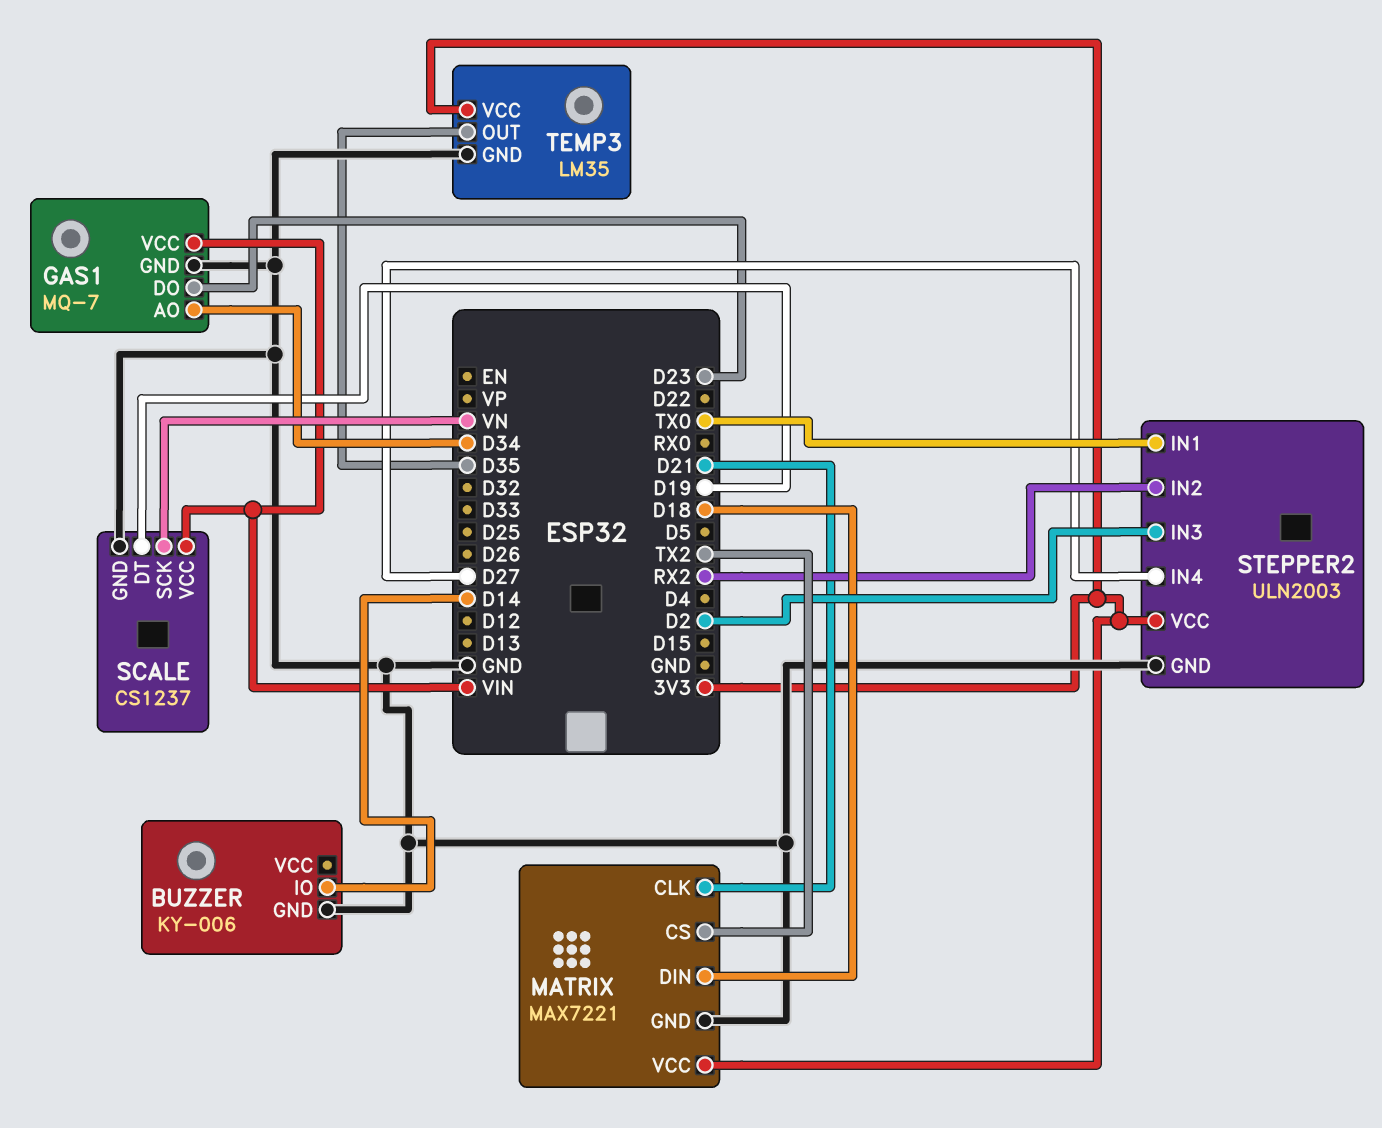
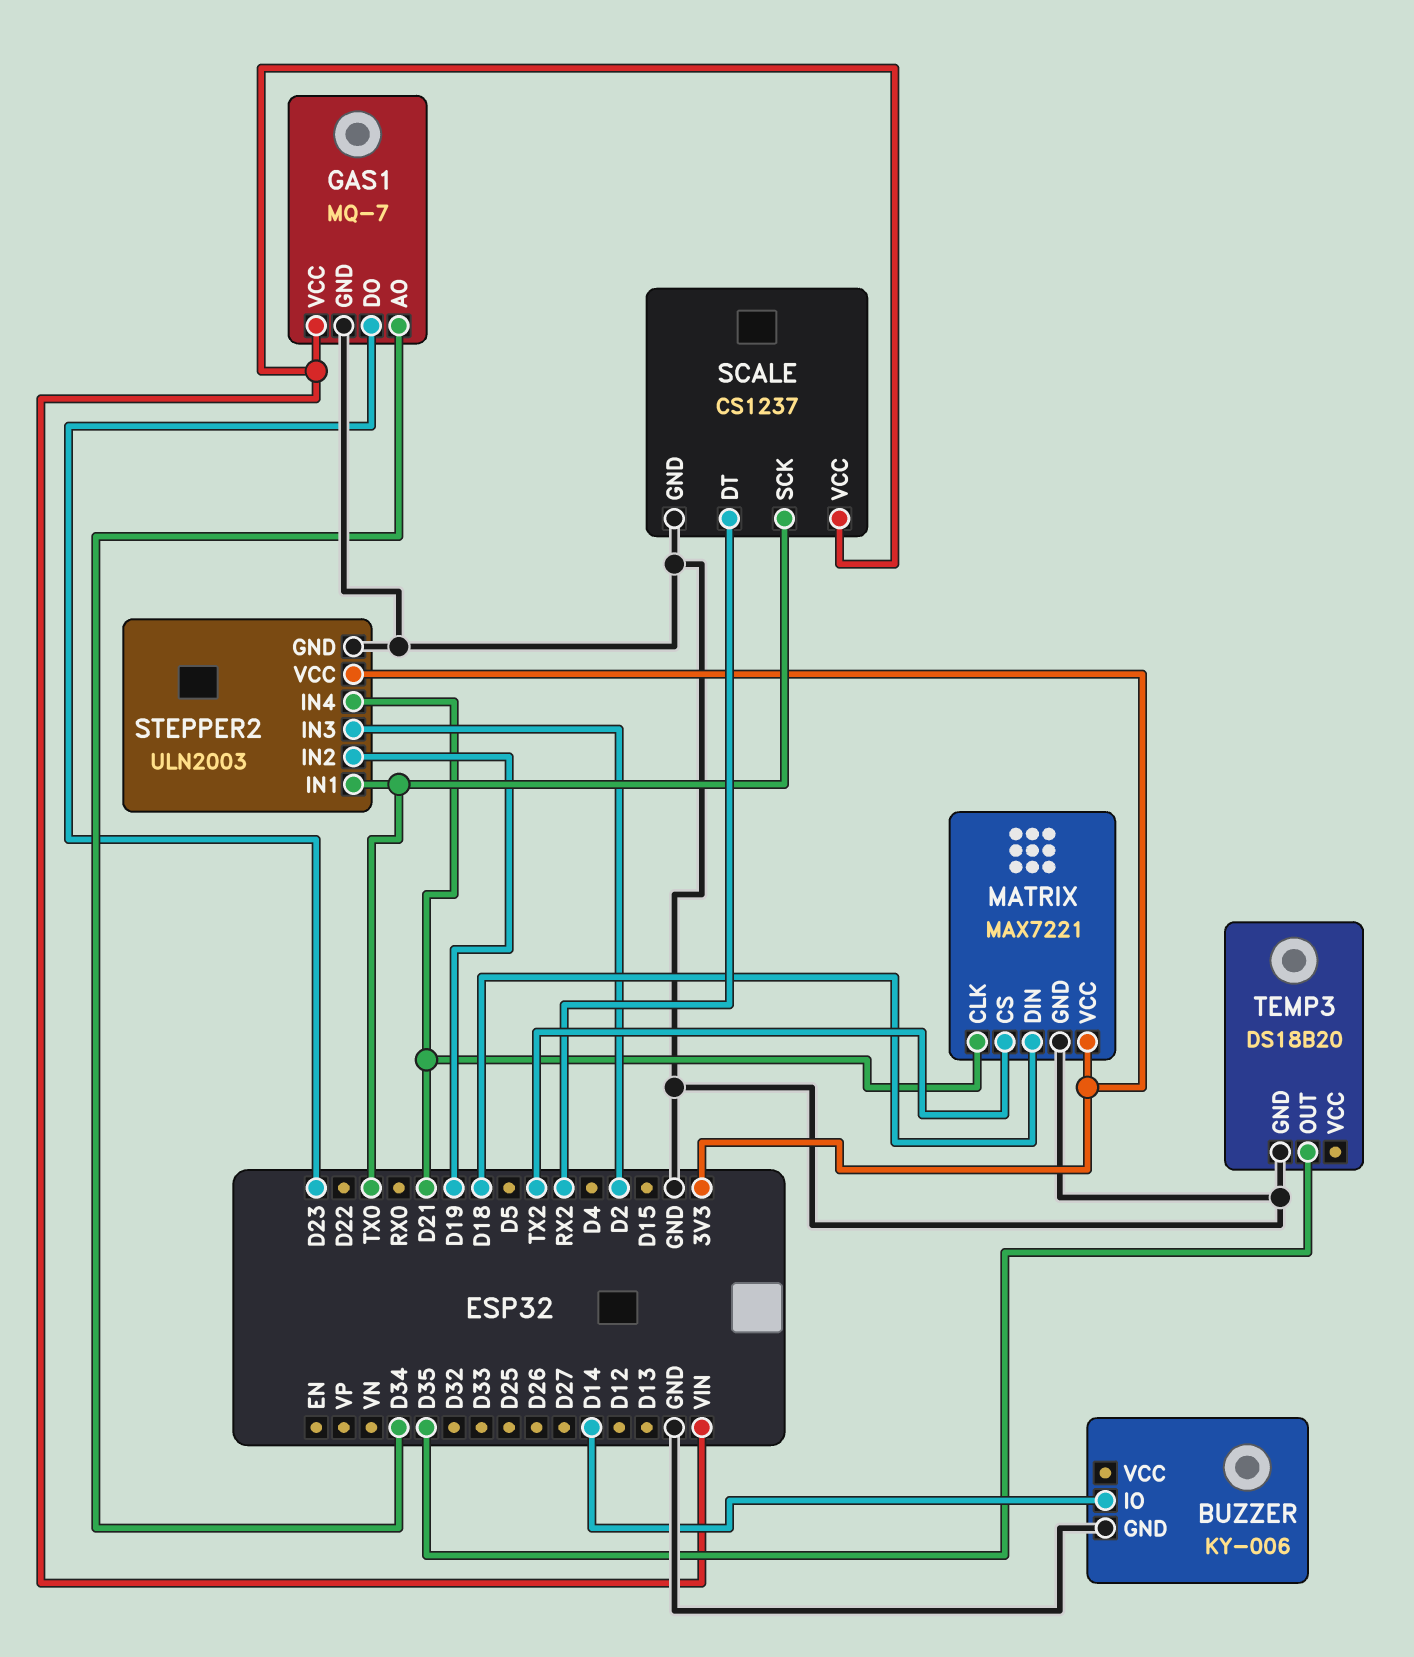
SCALE pin DT: D19 -> RX2
SCALE pin SCK: VN -> TX0
STEPPER2 pin IN2: RX2 -> D19
STEPPER2 pin IN4: D27 -> D21
TEMP3: LM35 -> DS18B20
TEMP3 pin VCC: 3V3 -> none

